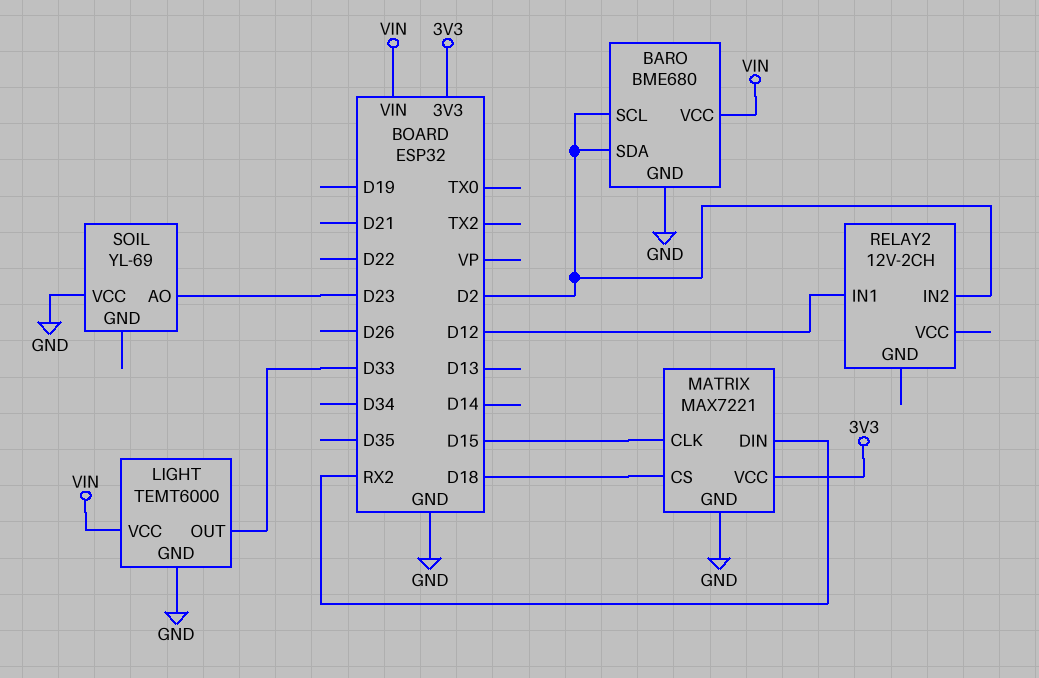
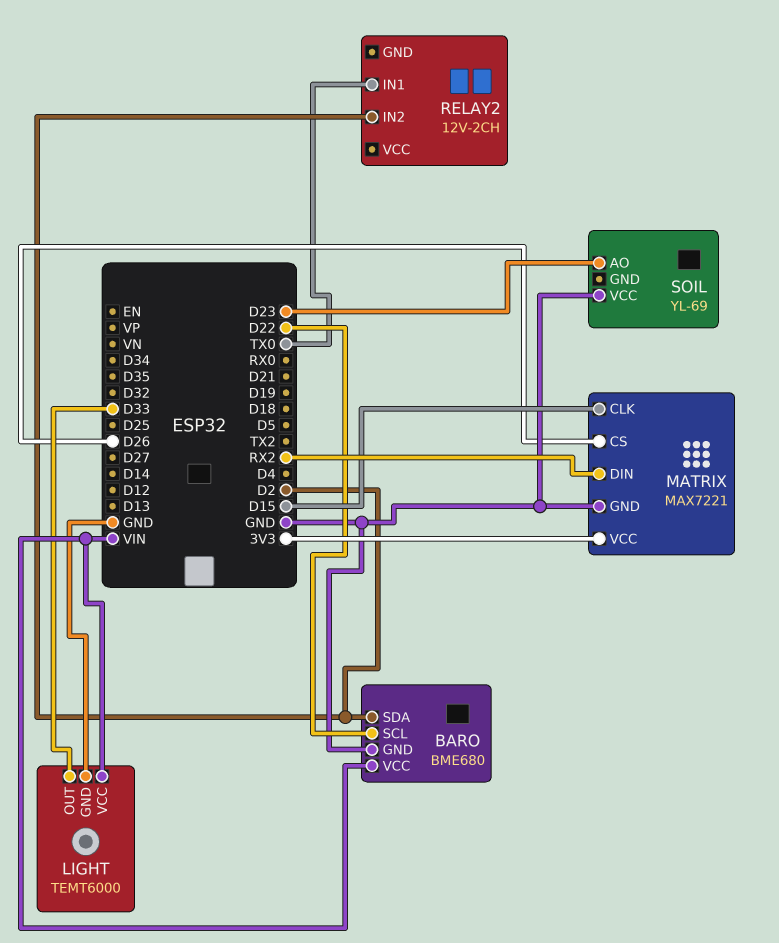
BARO pin SCL: D2 -> D22
MATRIX pin CS: D18 -> D26
RELAY2 pin IN1: D12 -> TX0

